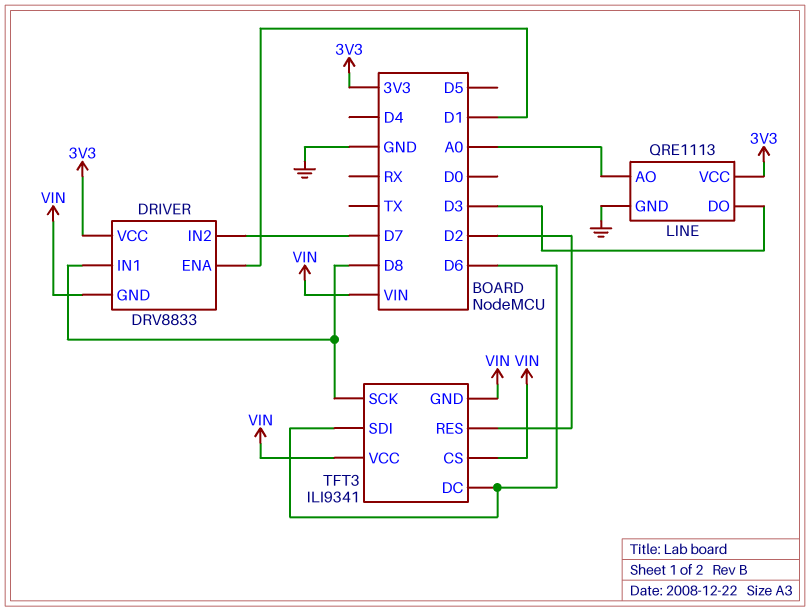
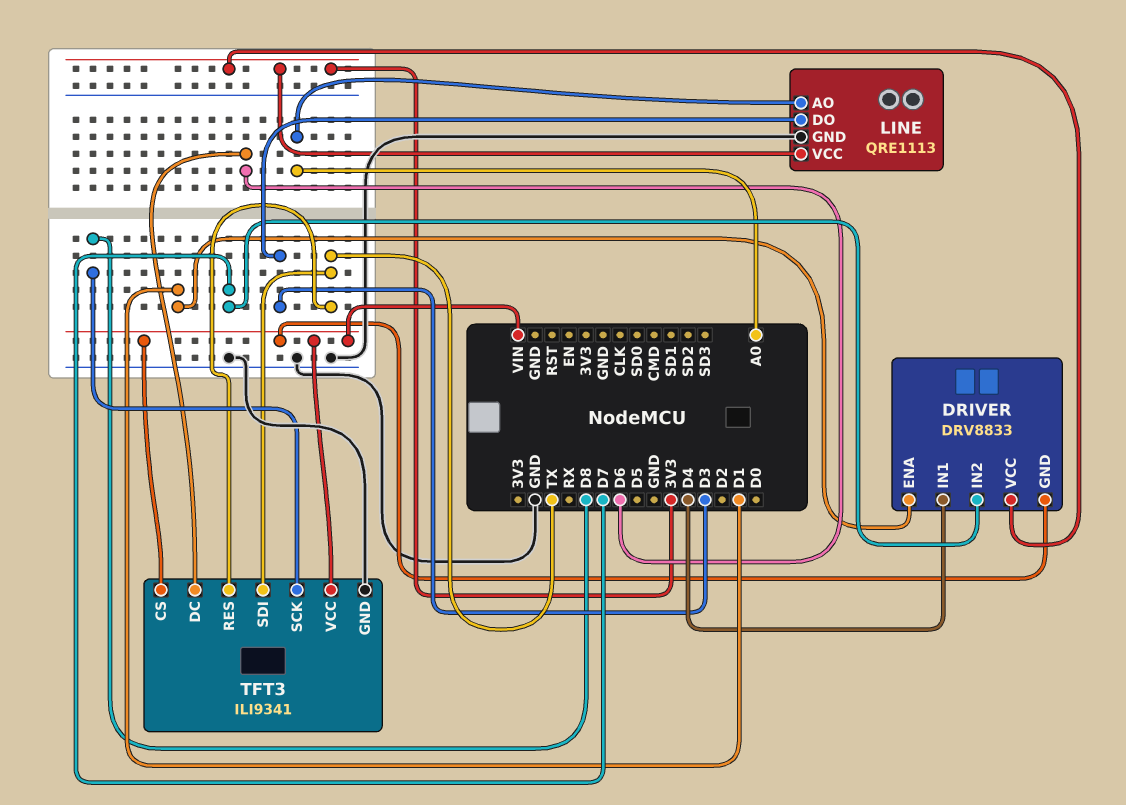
DRIVER pin IN1: D8 -> D4
TFT3 pin GND: VIN -> GND
TFT3 pin RES: D2 -> TX
TFT3 pin SDI: D6 -> TX

